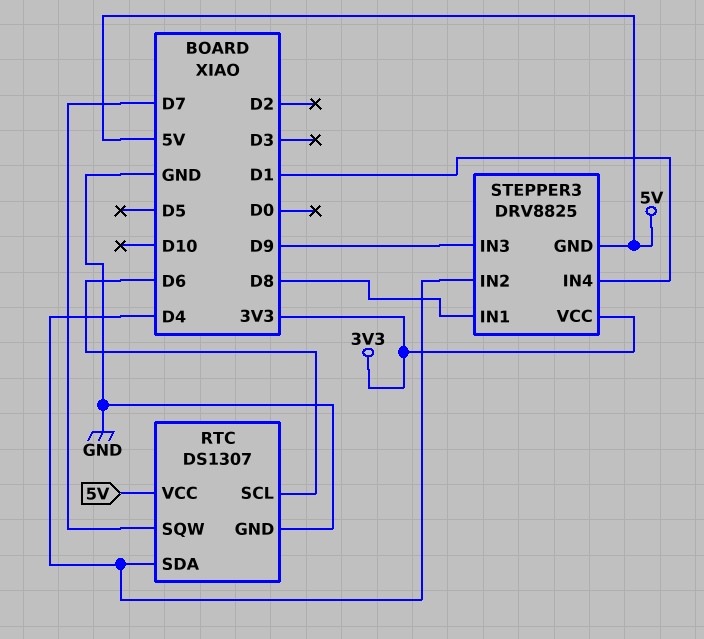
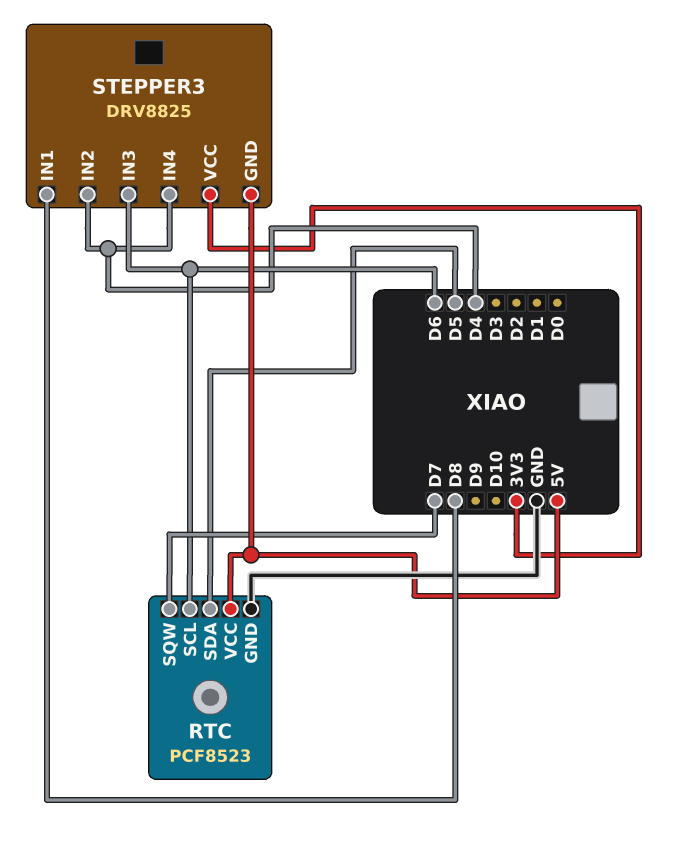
RTC: DS1307 -> PCF8523
RTC pin SDA: D4 -> D5
STEPPER3 pin IN3: D9 -> D6
STEPPER3 pin IN4: D1 -> D4

